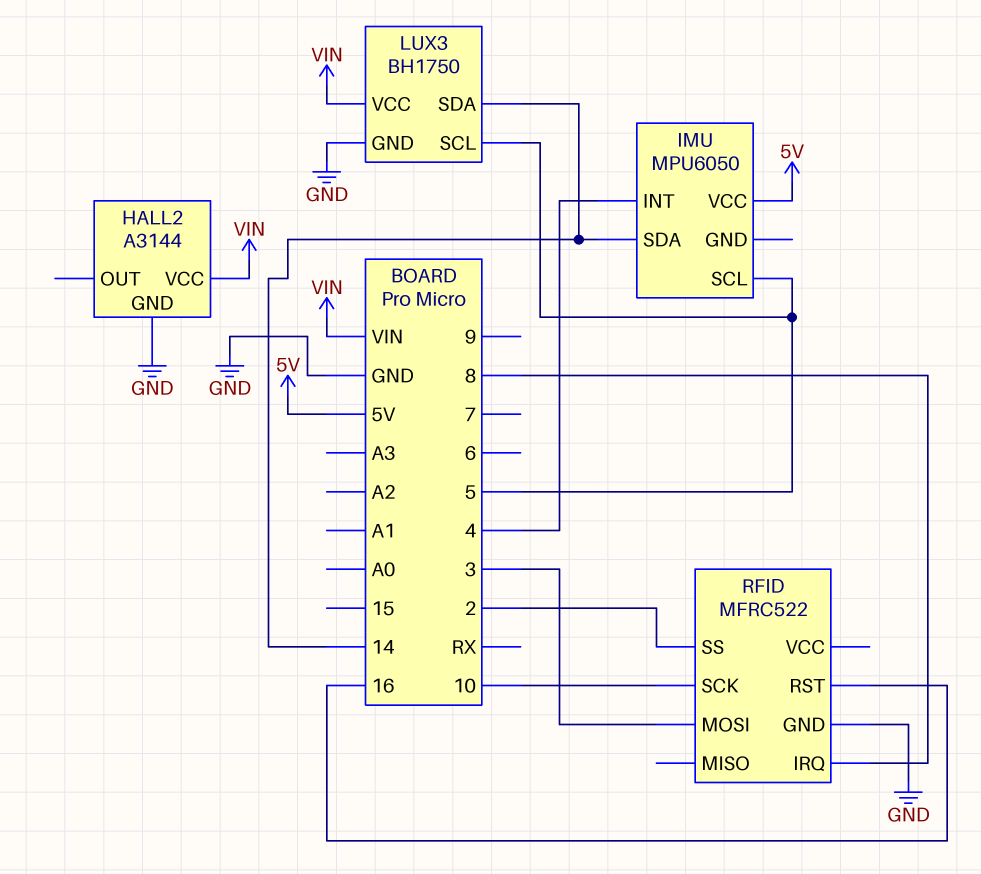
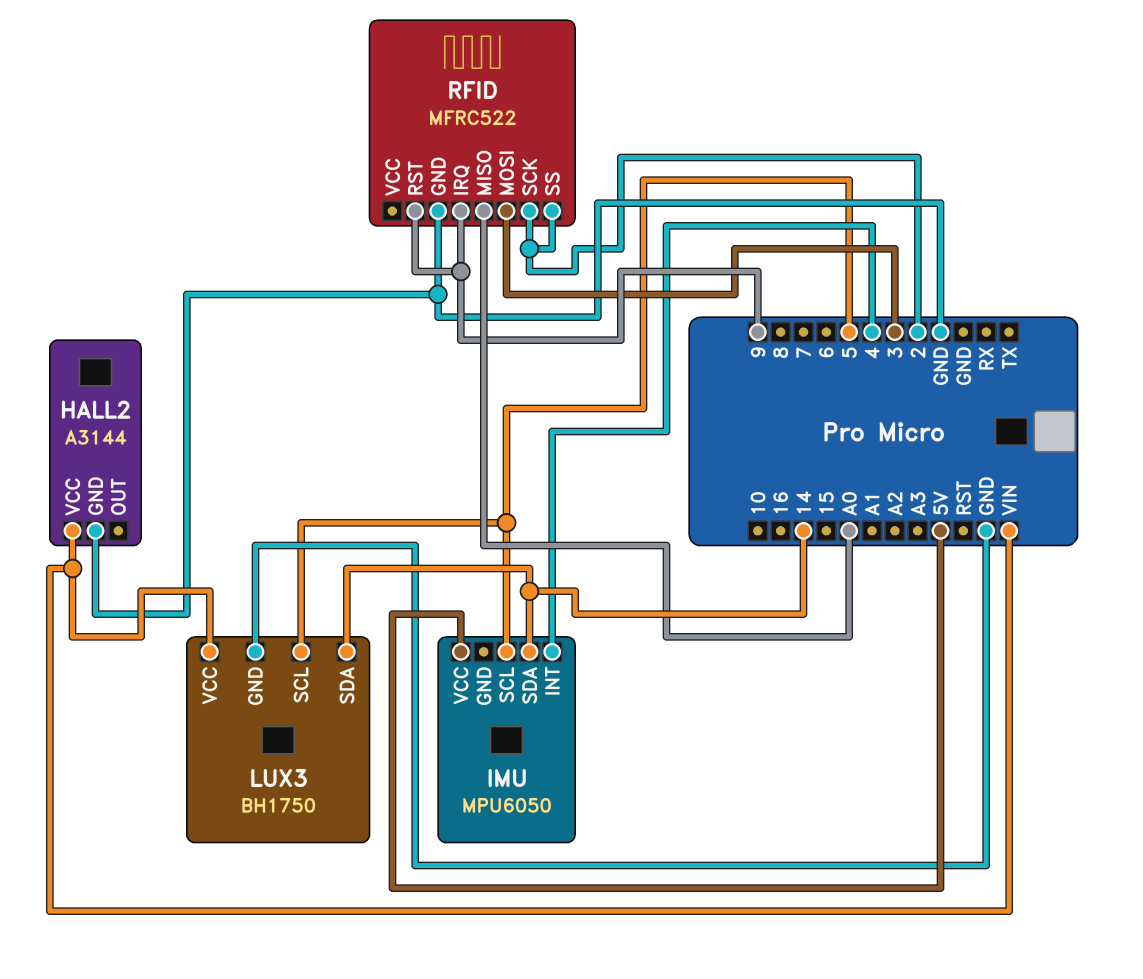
RFID pin IRQ: 8 -> 9
RFID pin MISO: none -> A0
RFID pin RST: 16 -> 9
RFID pin SCK: 10 -> 2

